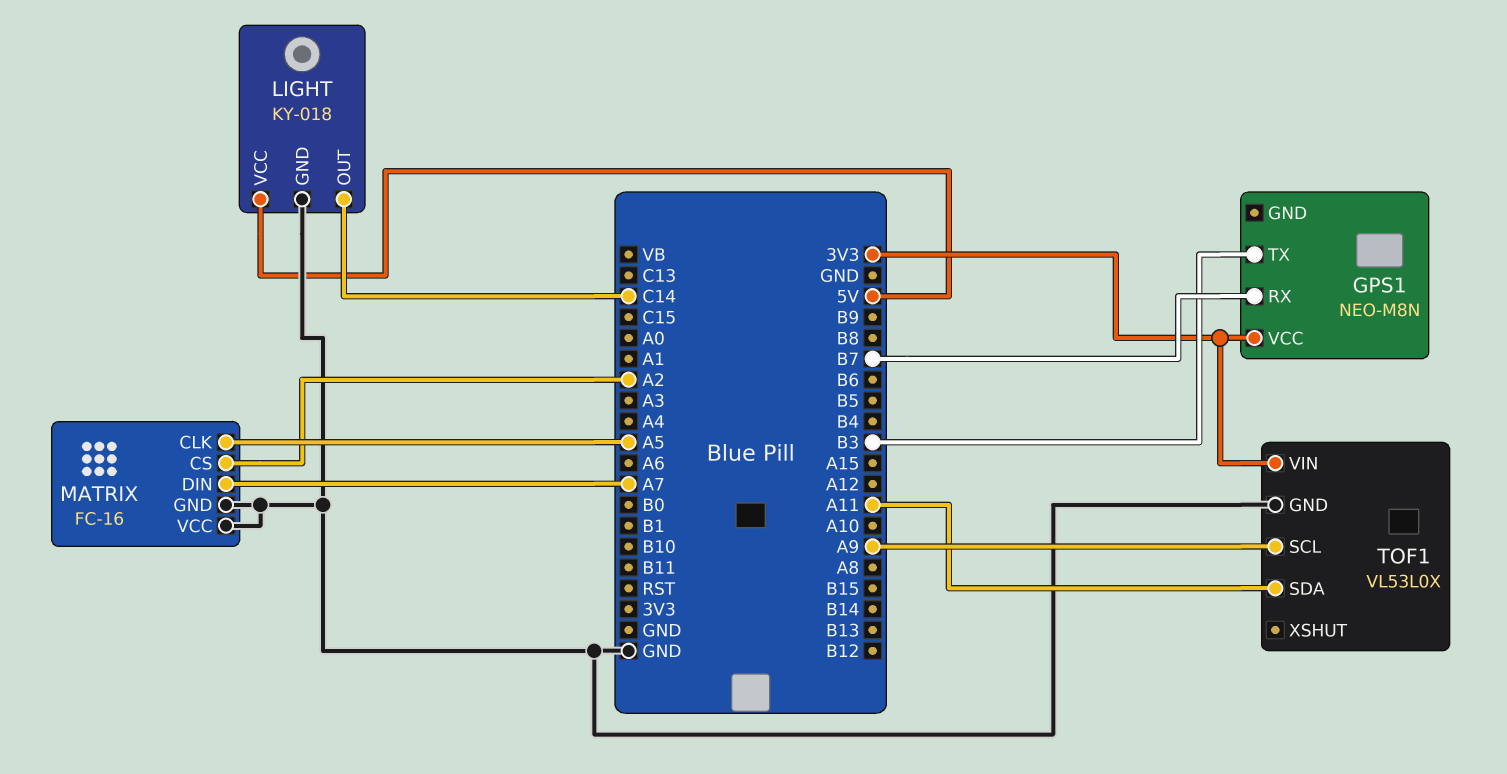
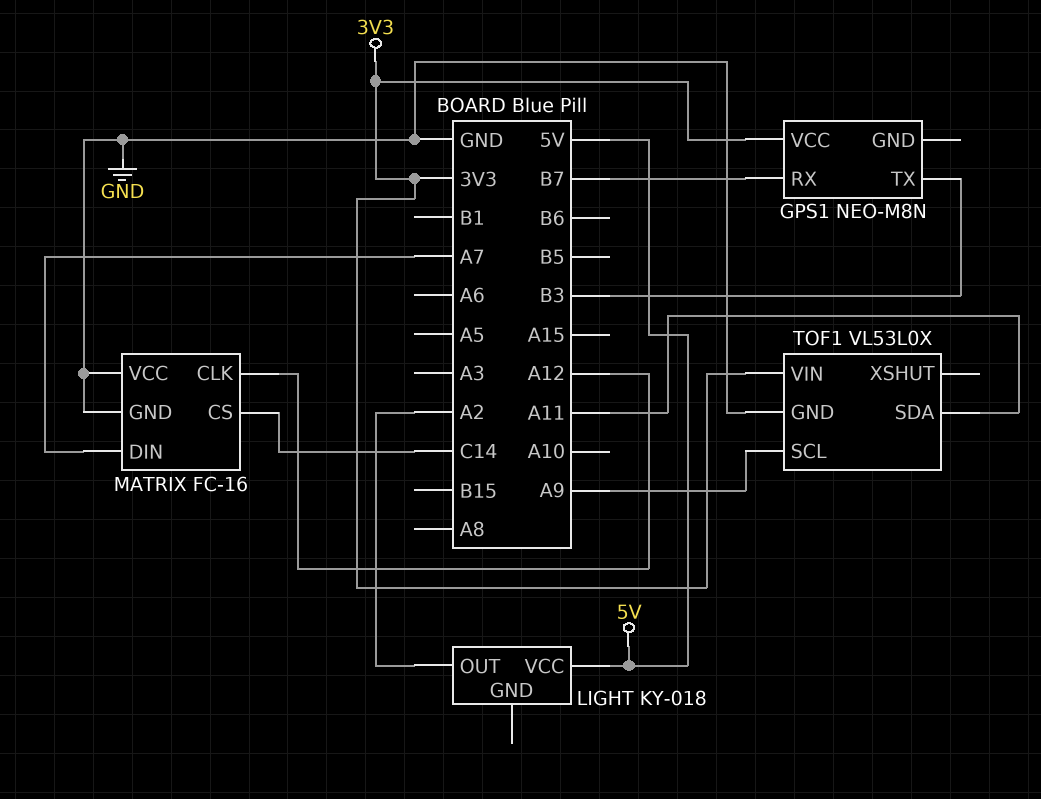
LIGHT pin GND: GND -> none
LIGHT pin OUT: C14 -> A2
MATRIX pin CLK: A5 -> A12
MATRIX pin CS: A2 -> C14

